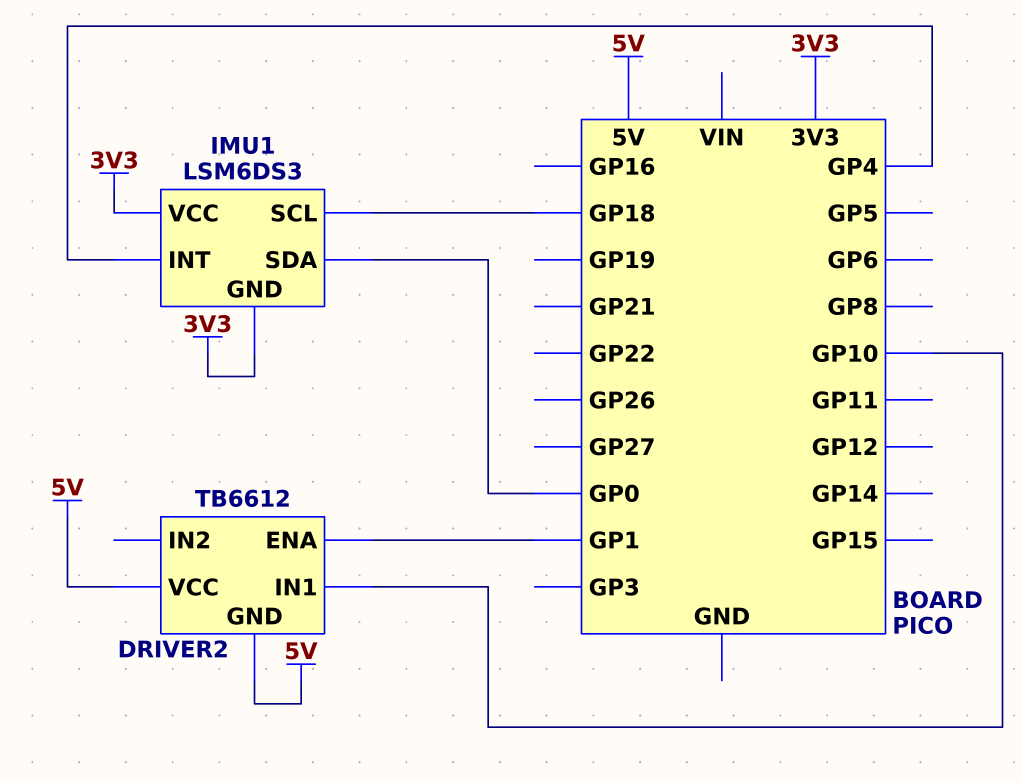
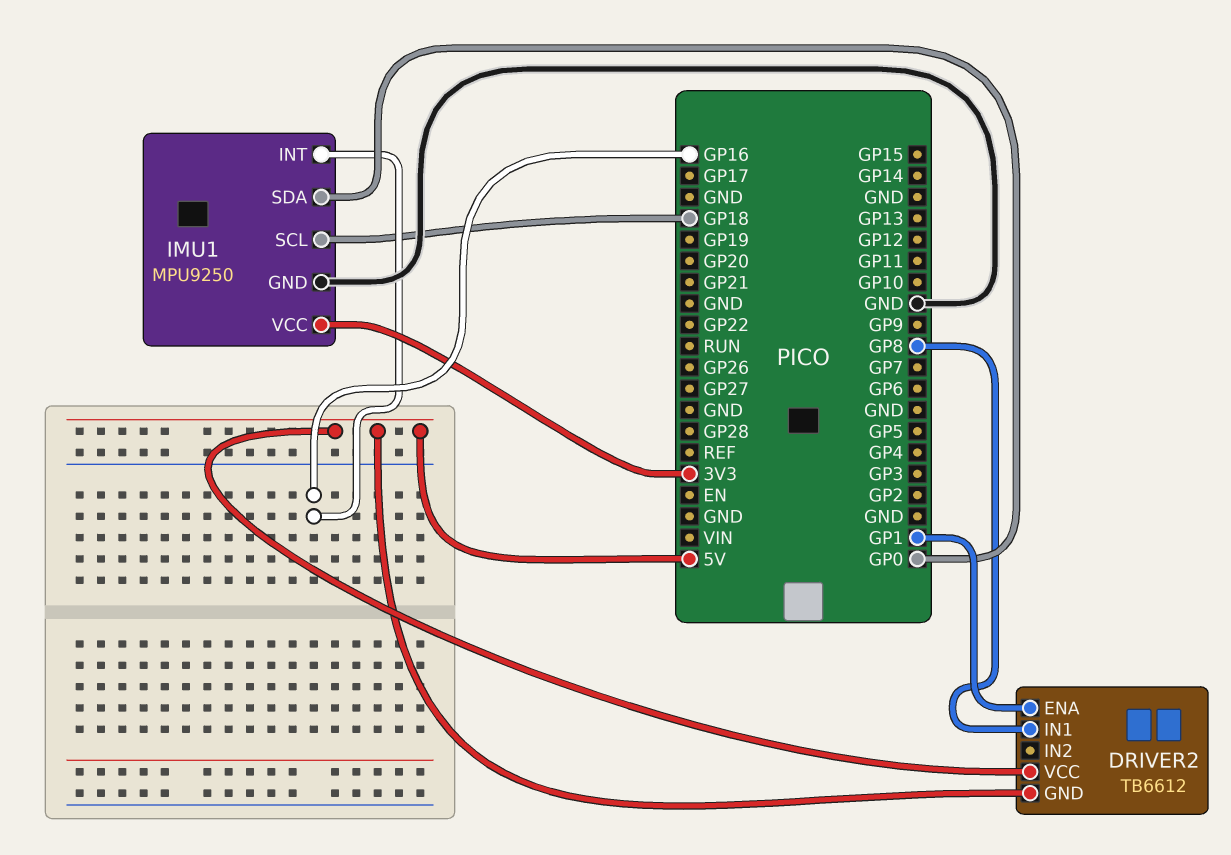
DRIVER2 pin IN1: GP10 -> GP8
IMU1: LSM6DS3 -> MPU9250
IMU1 pin GND: 3V3 -> GND
IMU1 pin INT: GP4 -> GP16

